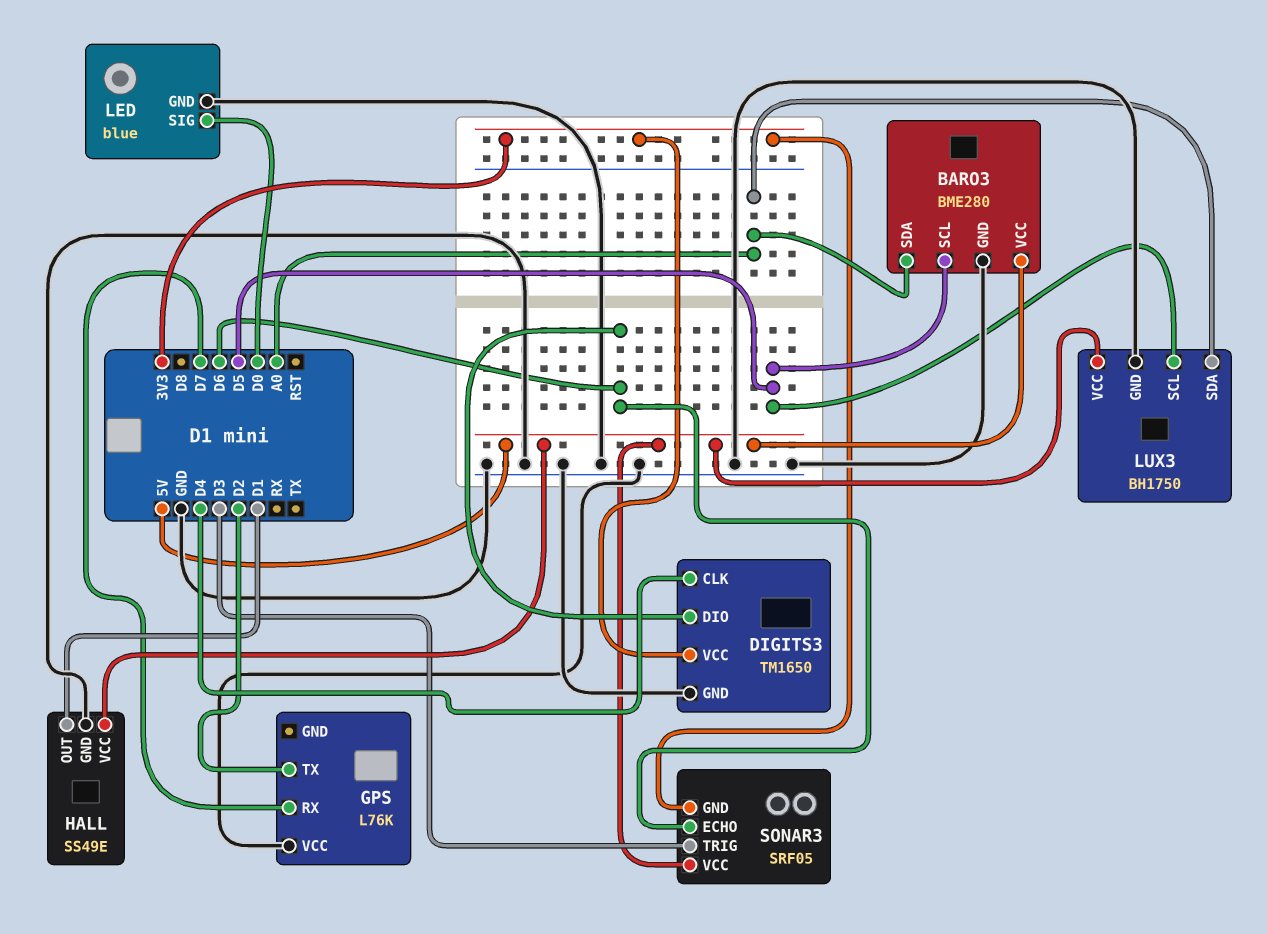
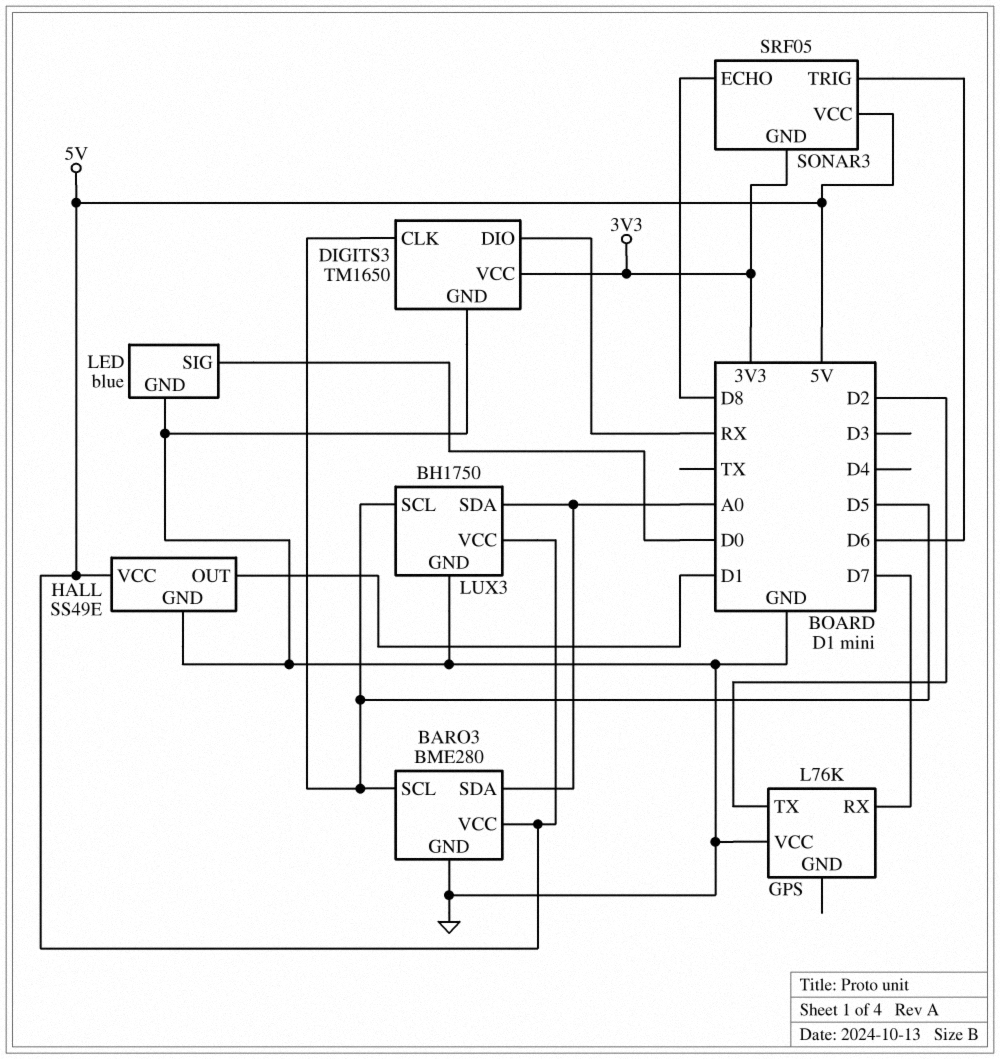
DIGITS3 pin CLK: D4 -> D5
DIGITS3 pin DIO: D6 -> RX
SONAR3 pin ECHO: D6 -> D8
SONAR3 pin TRIG: D3 -> D6

